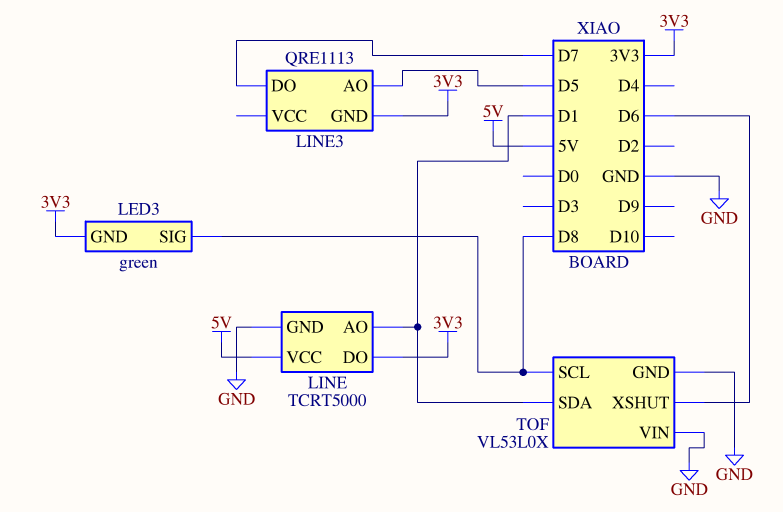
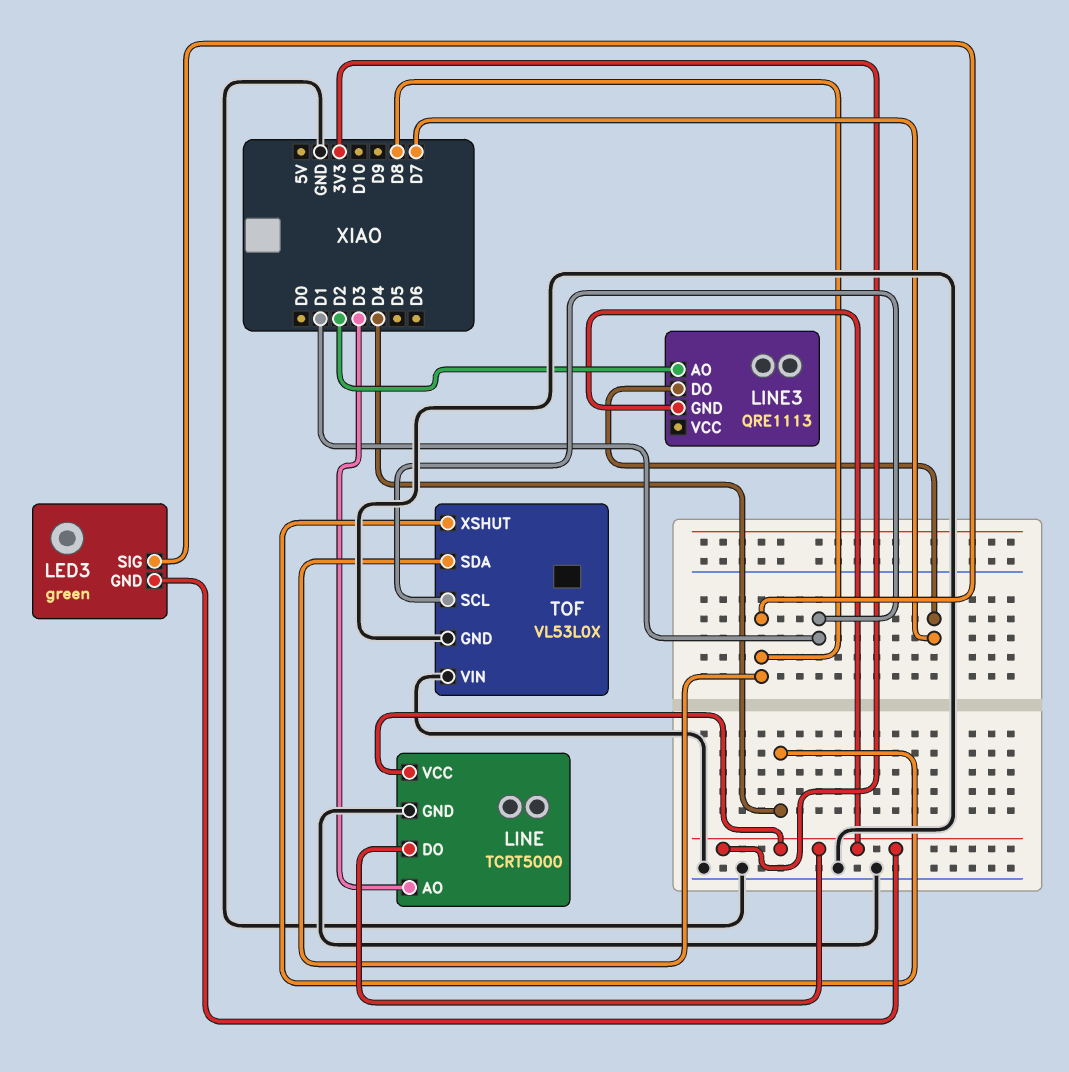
LINE pin AO: D1 -> D3
LINE pin VCC: 5V -> 3V3
LINE3 pin AO: D5 -> D2
TOF pin SCL: D8 -> D1
TOF pin SDA: D1 -> D8
TOF pin XSHUT: D6 -> D4

